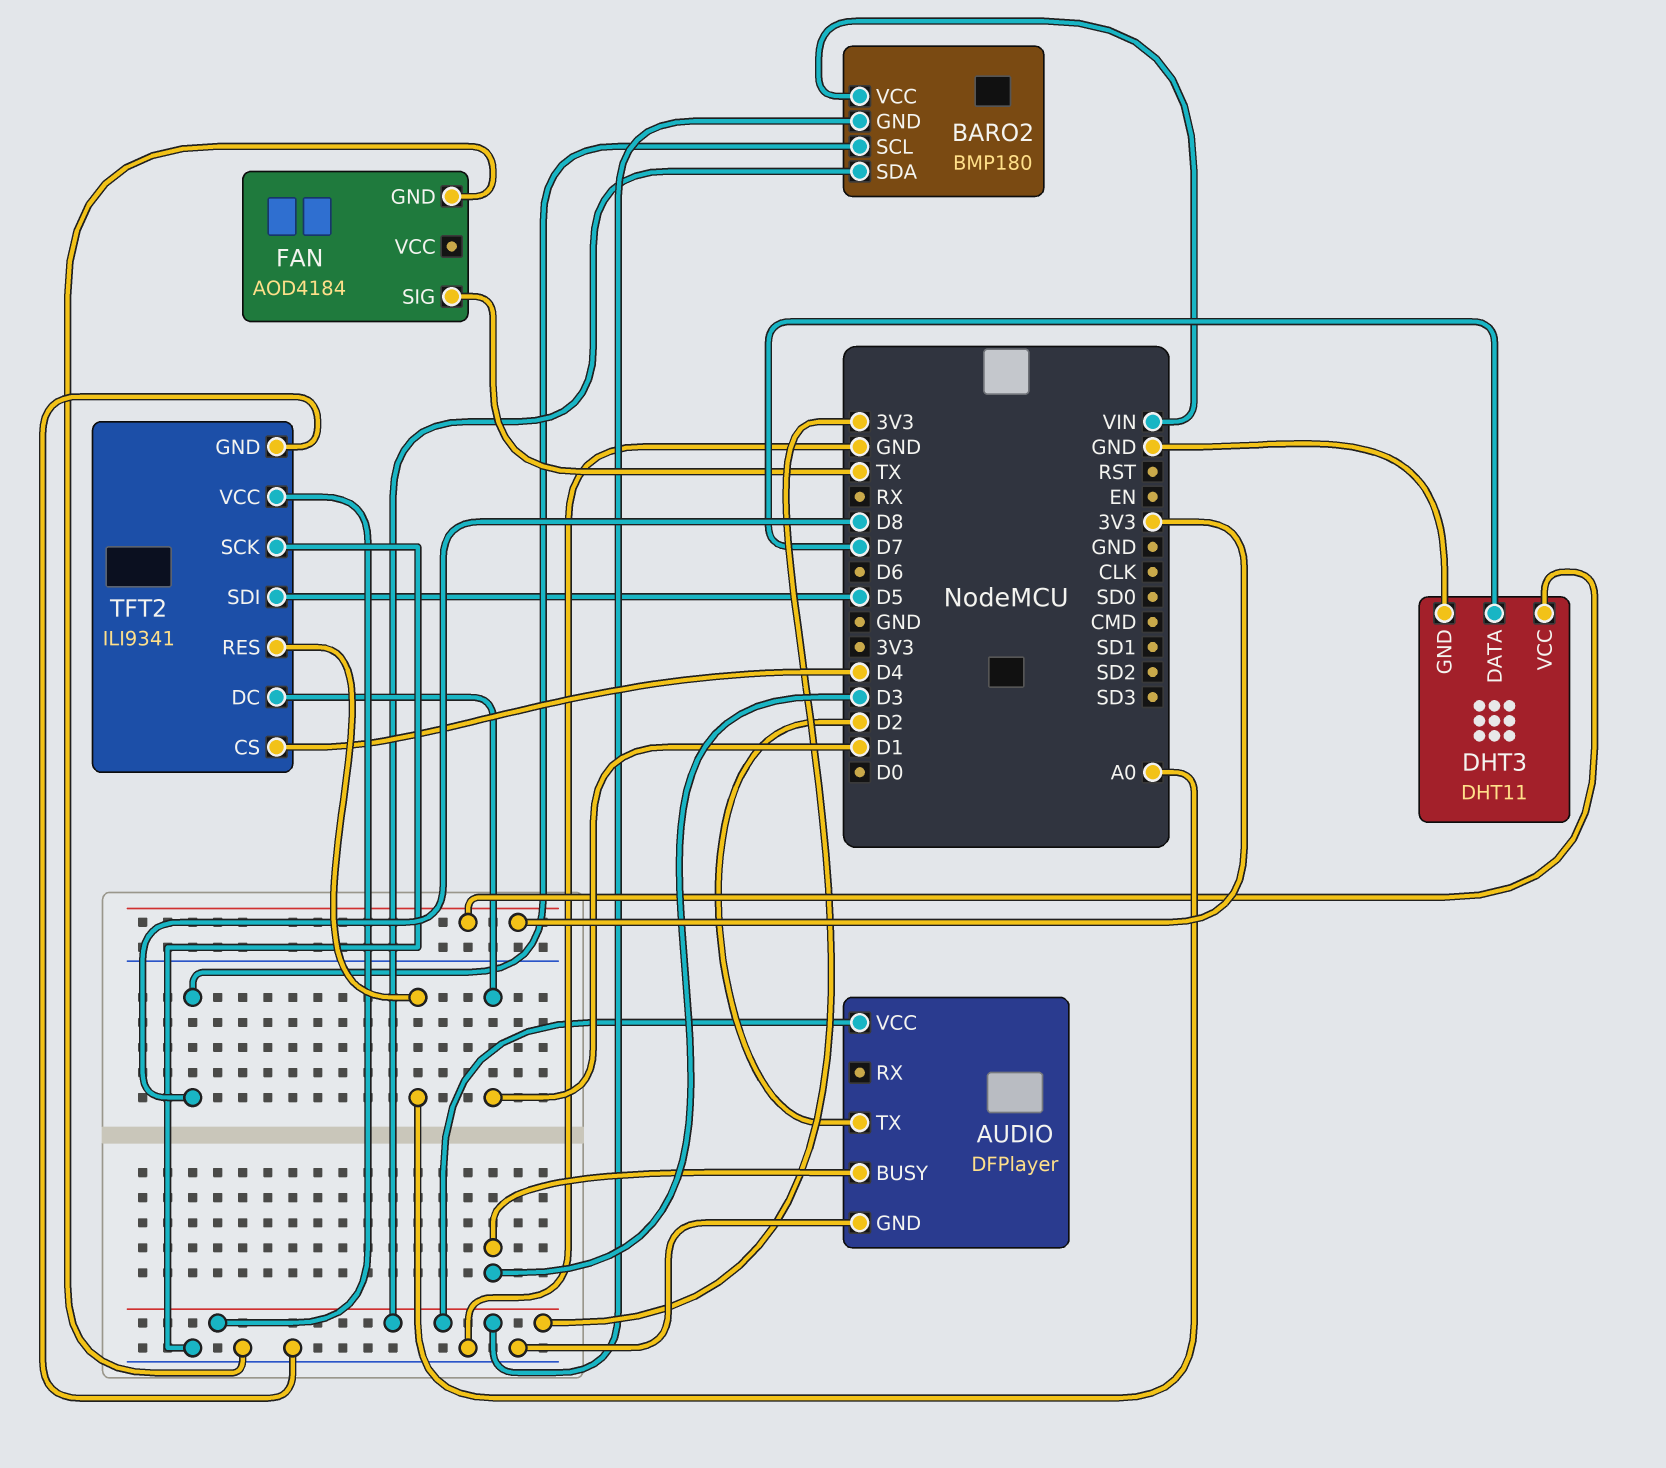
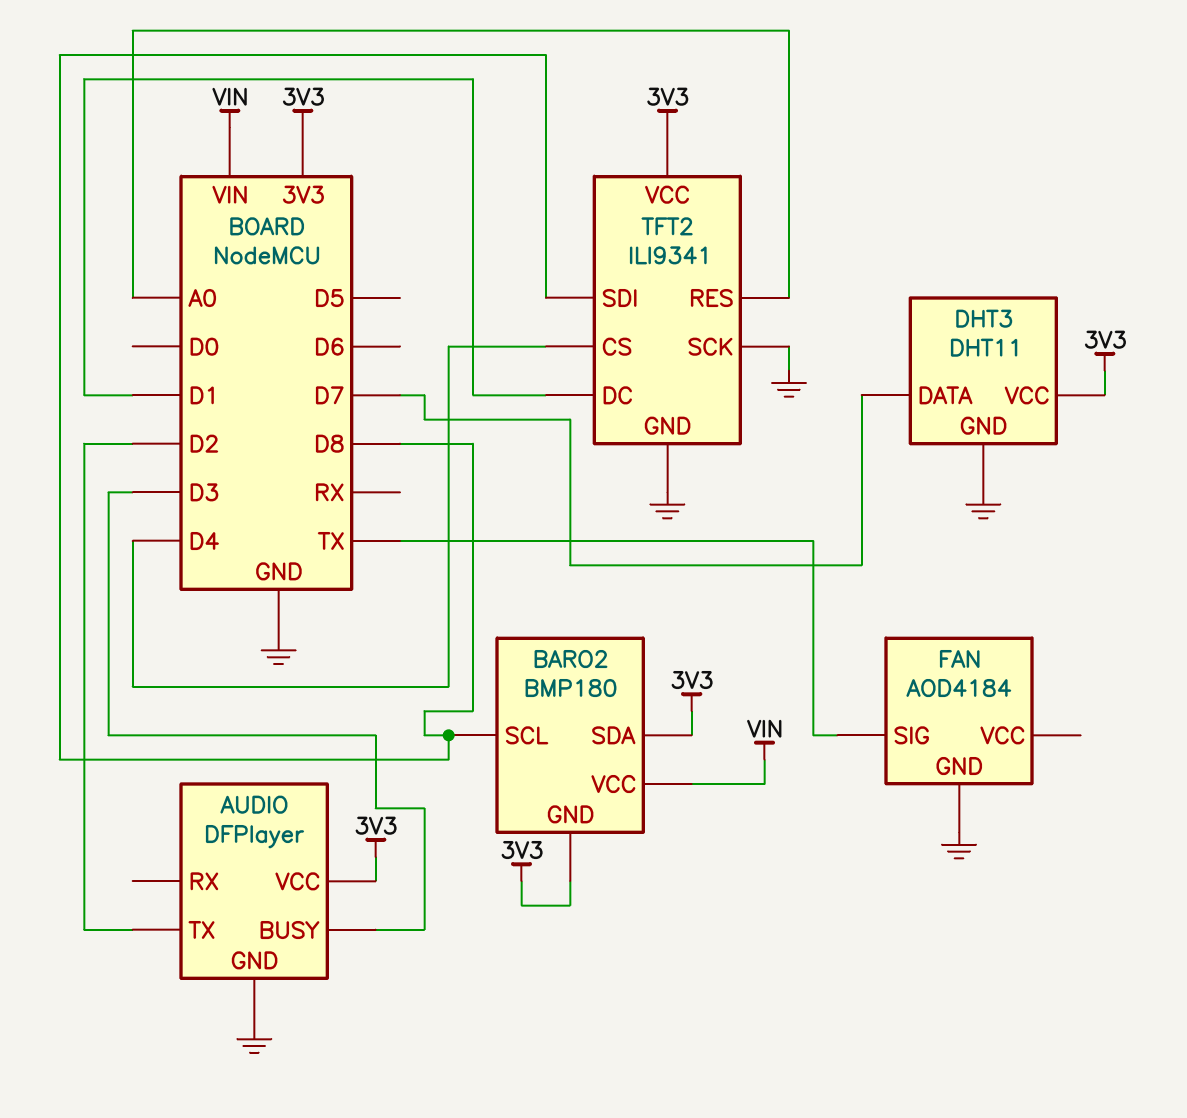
TFT2 pin SDI: D5 -> D8

